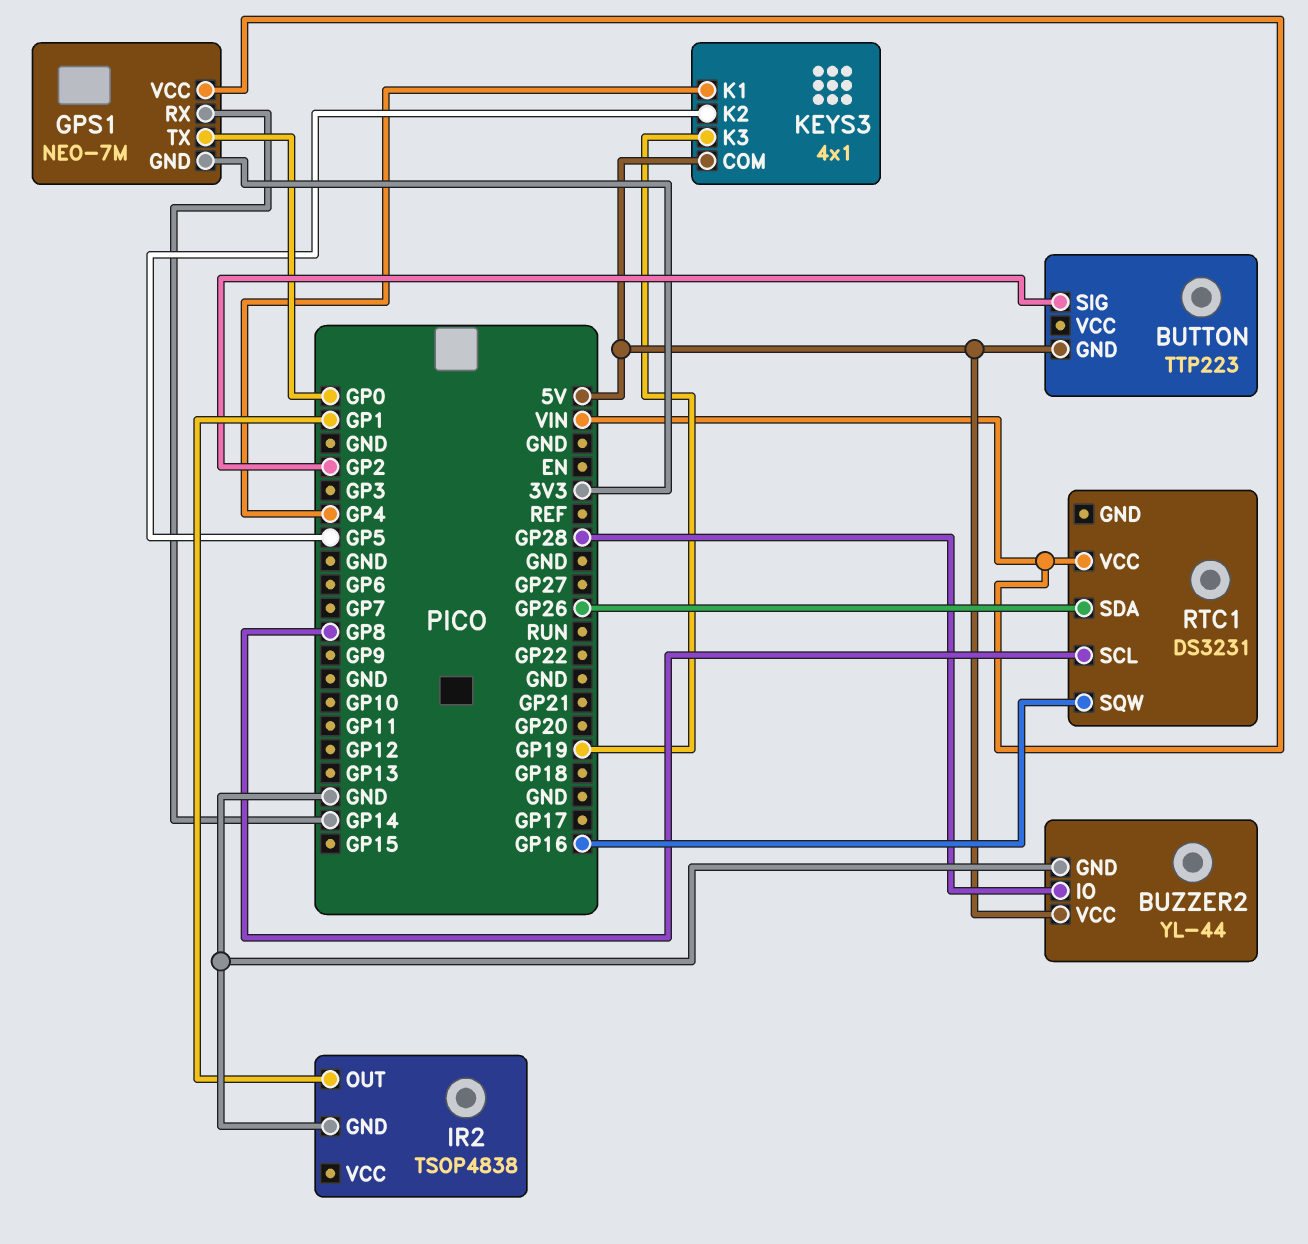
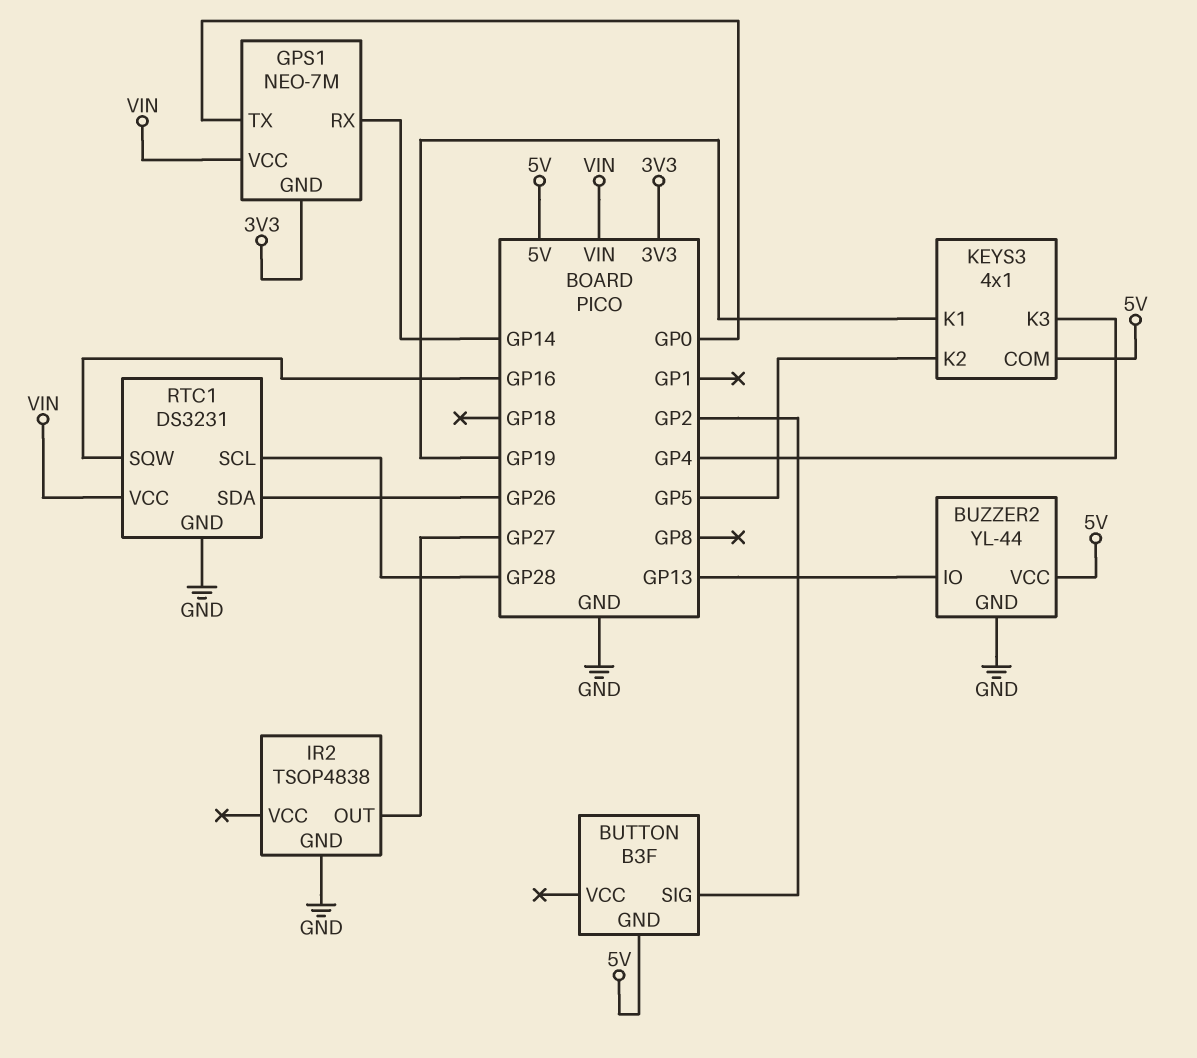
BUTTON: TTP223 -> B3F
BUZZER2 pin IO: GP28 -> GP13
IR2 pin OUT: GP1 -> GP27
KEYS3 pin K1: GP4 -> GP19
KEYS3 pin K3: GP19 -> GP4
RTC1 pin GND: none -> GND
RTC1 pin SCL: GP8 -> GP28

